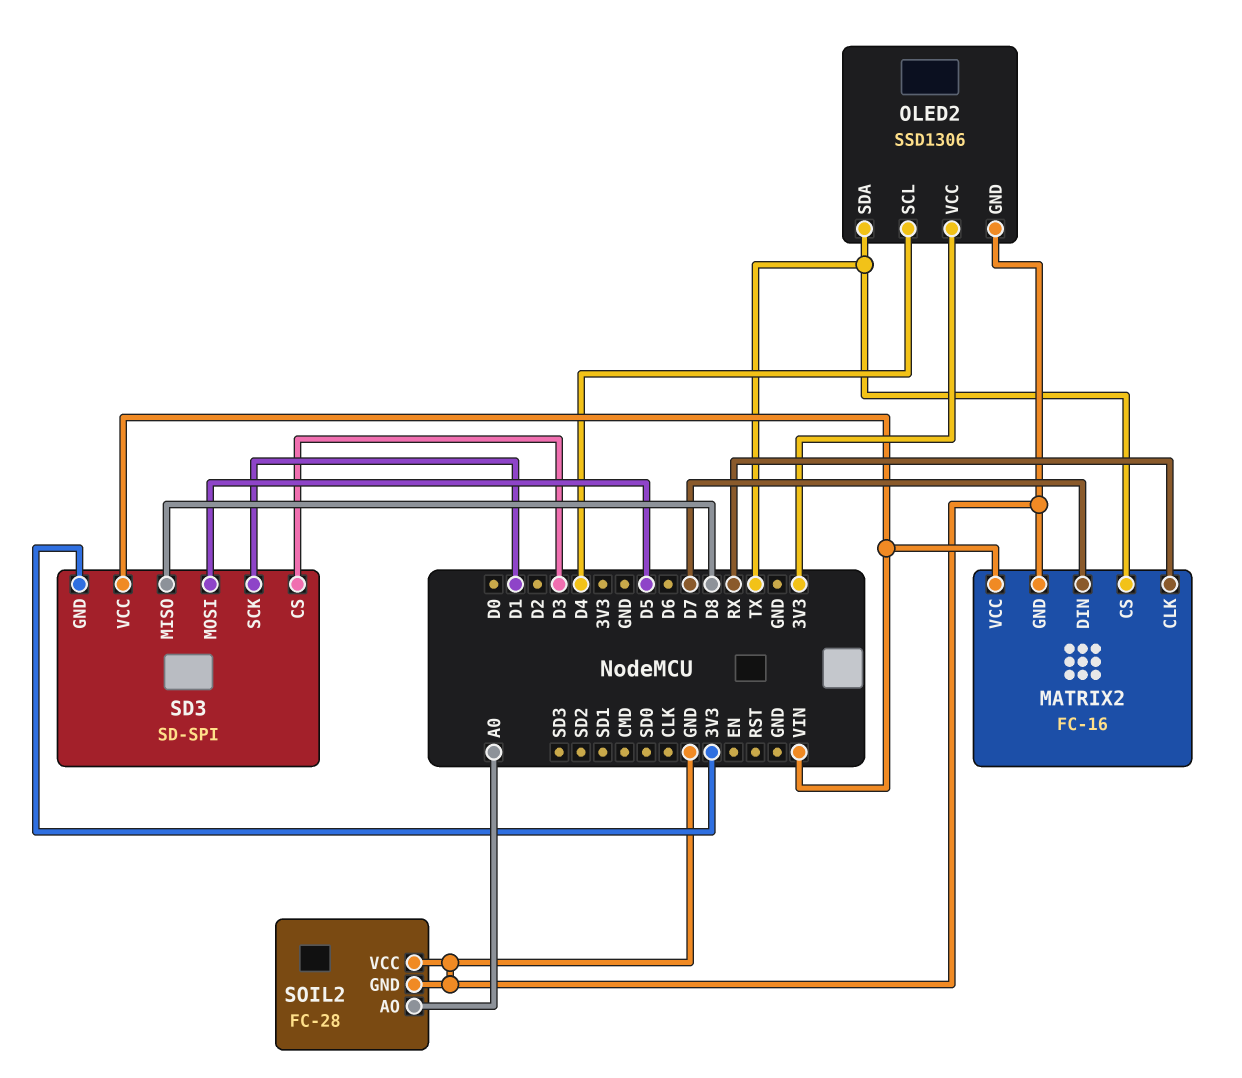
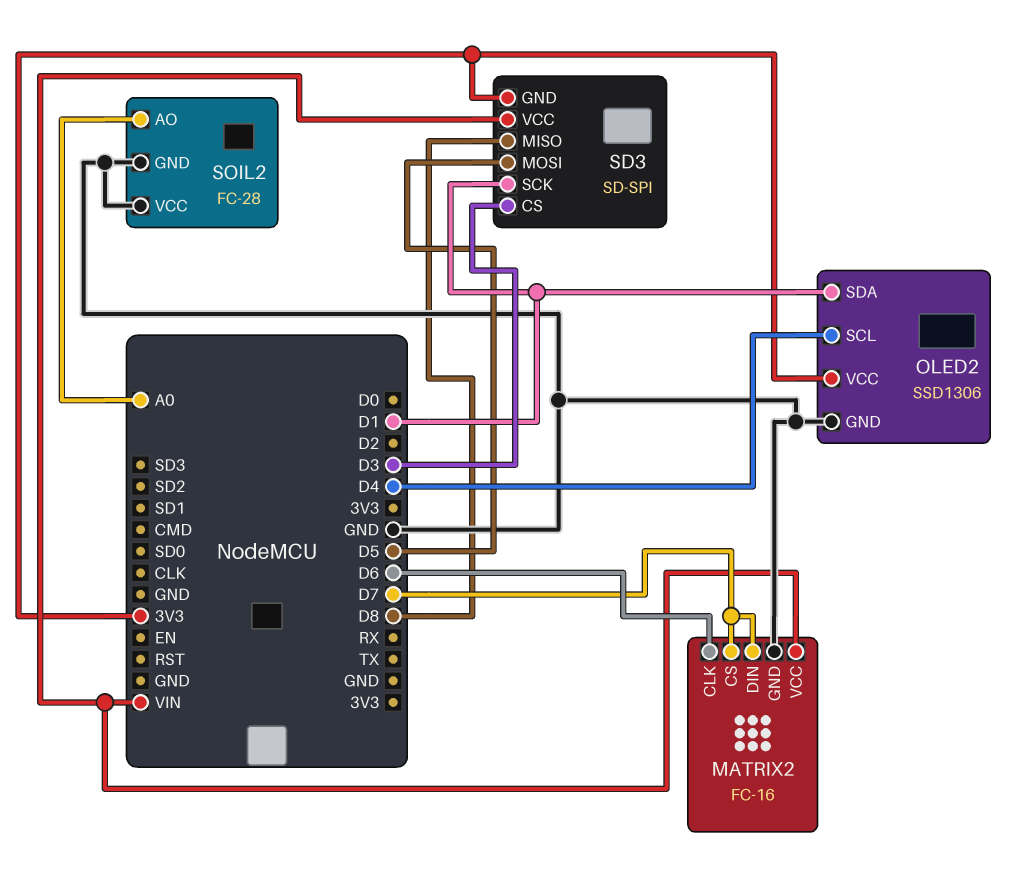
MATRIX2 pin CLK: RX -> D6
MATRIX2 pin CS: TX -> D7
OLED2 pin SDA: TX -> D1

